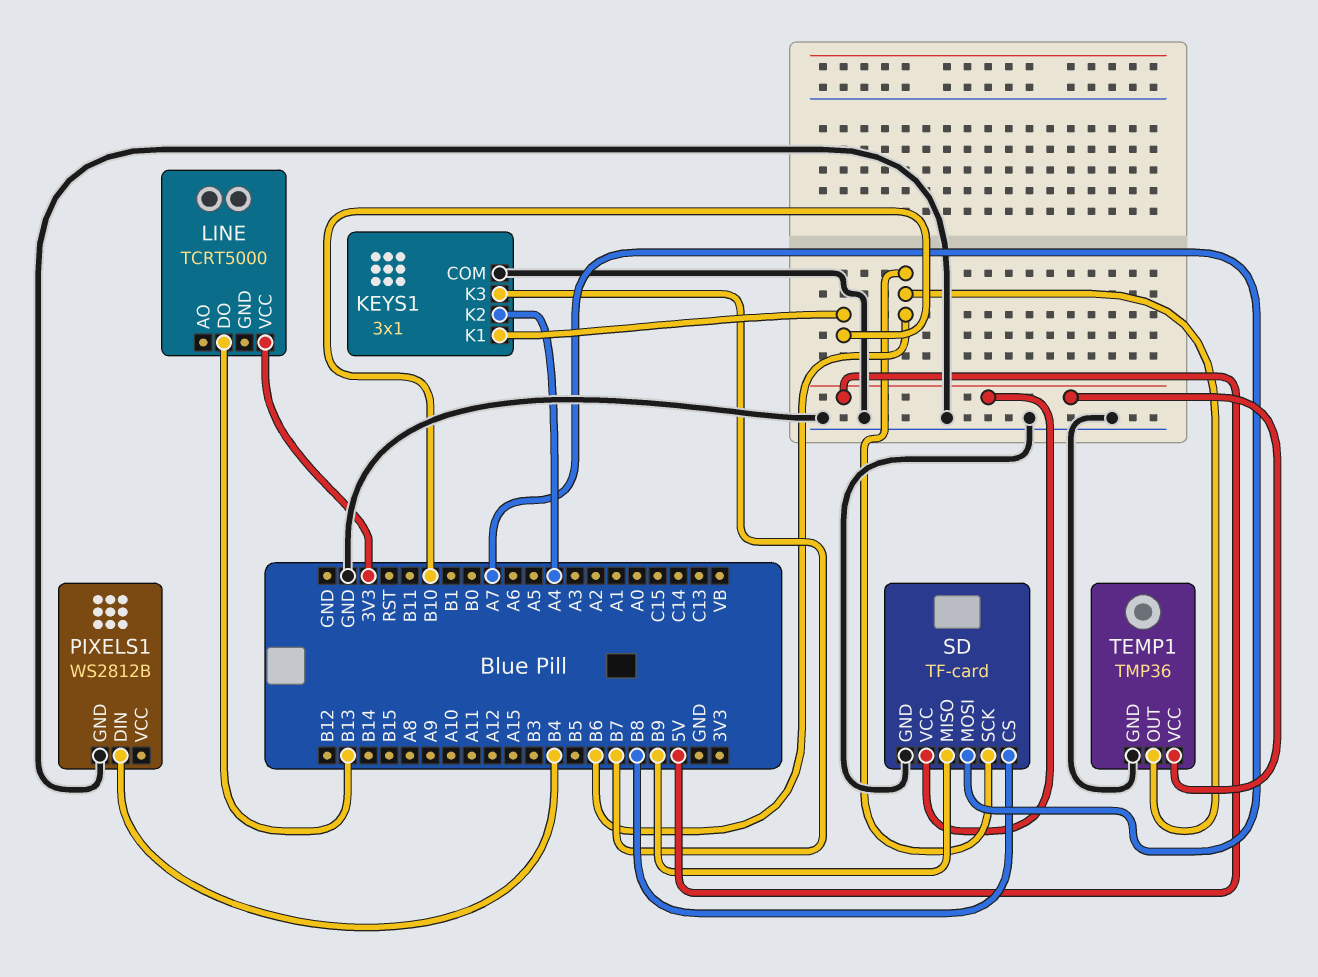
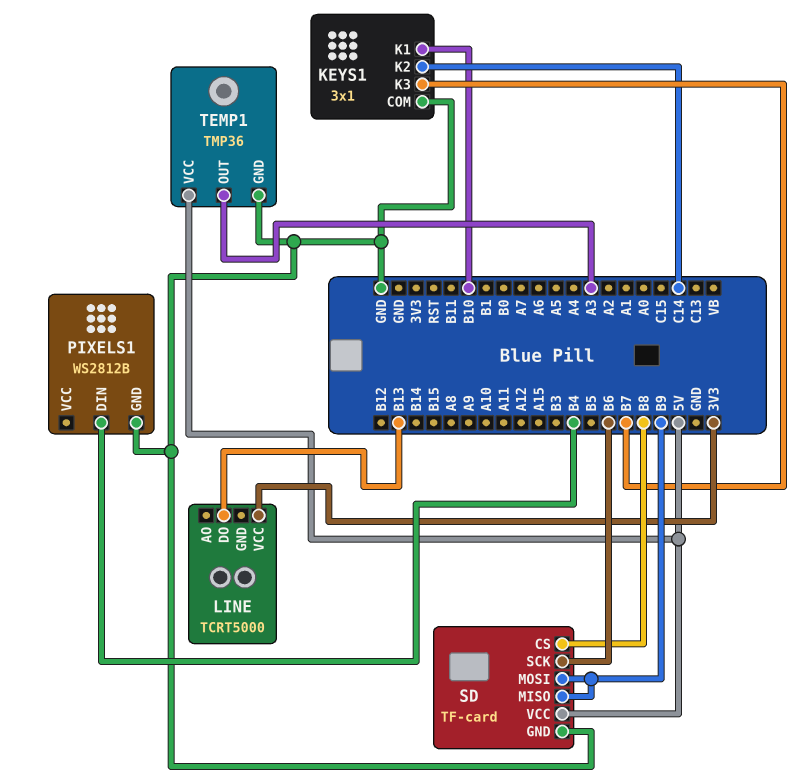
KEYS1 pin K2: A4 -> C14
SD pin MOSI: A7 -> B9
TEMP1 pin OUT: B6 -> A3

